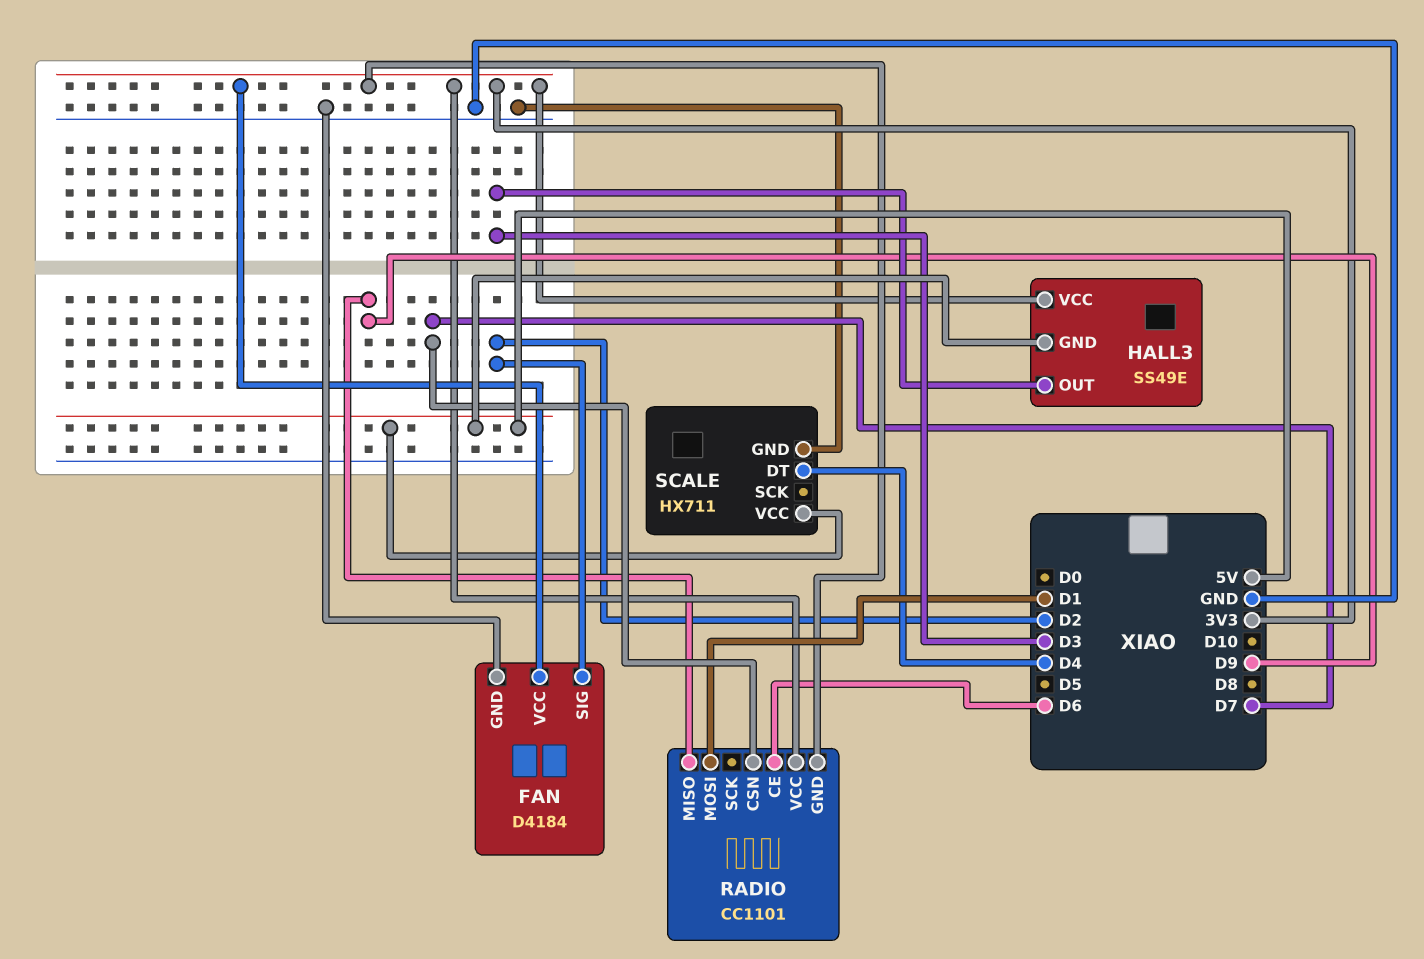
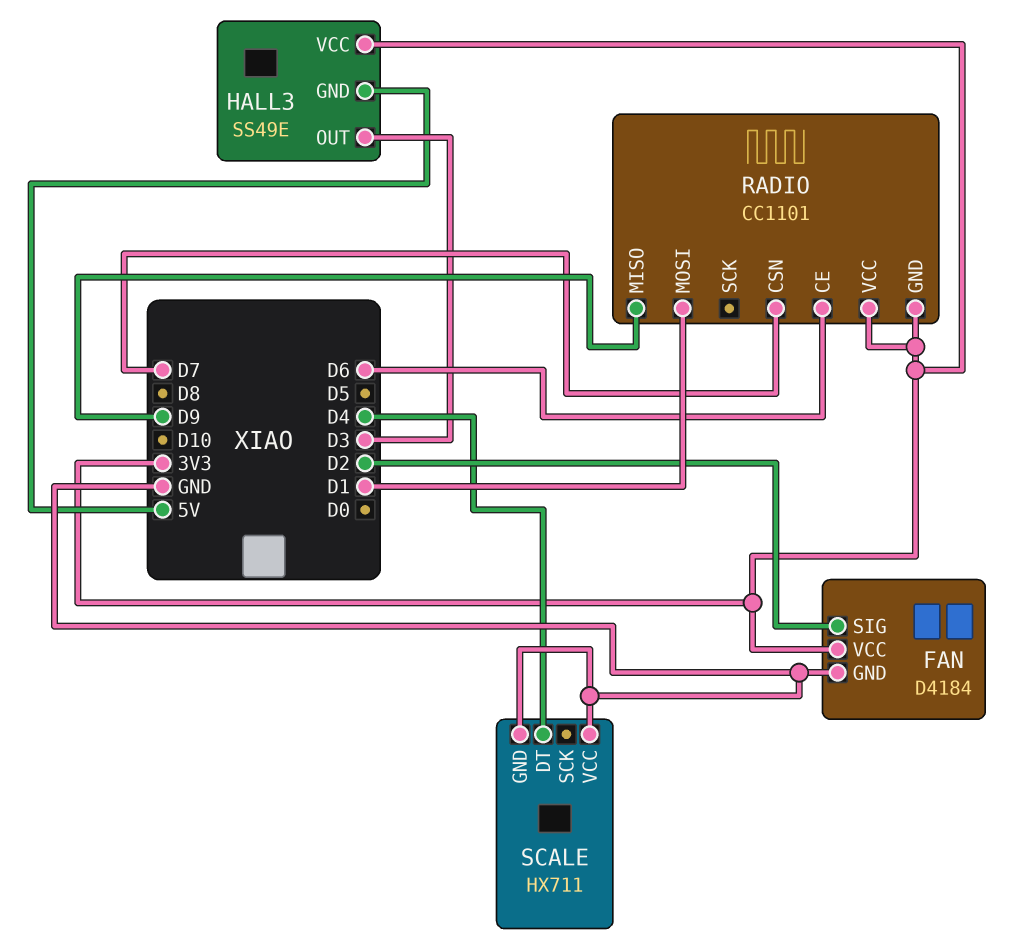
SCALE pin VCC: 5V -> GND

